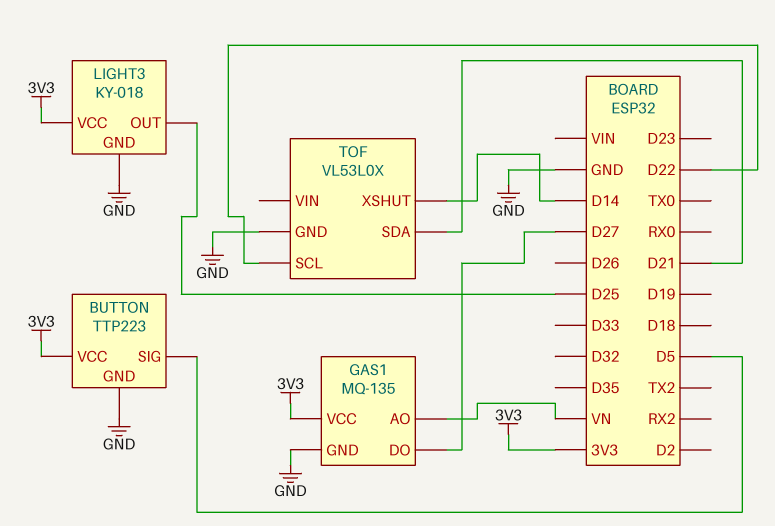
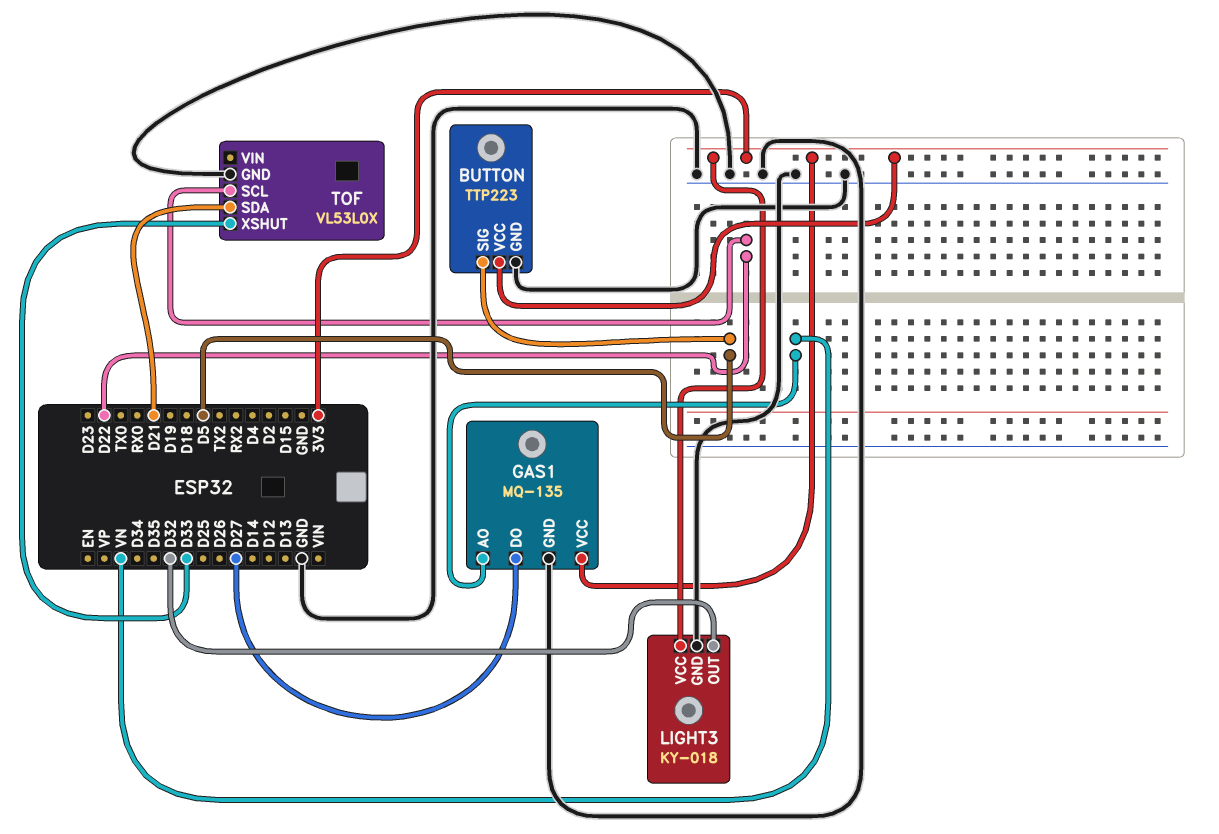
LIGHT3 pin OUT: D25 -> D32
TOF pin XSHUT: D14 -> D33

